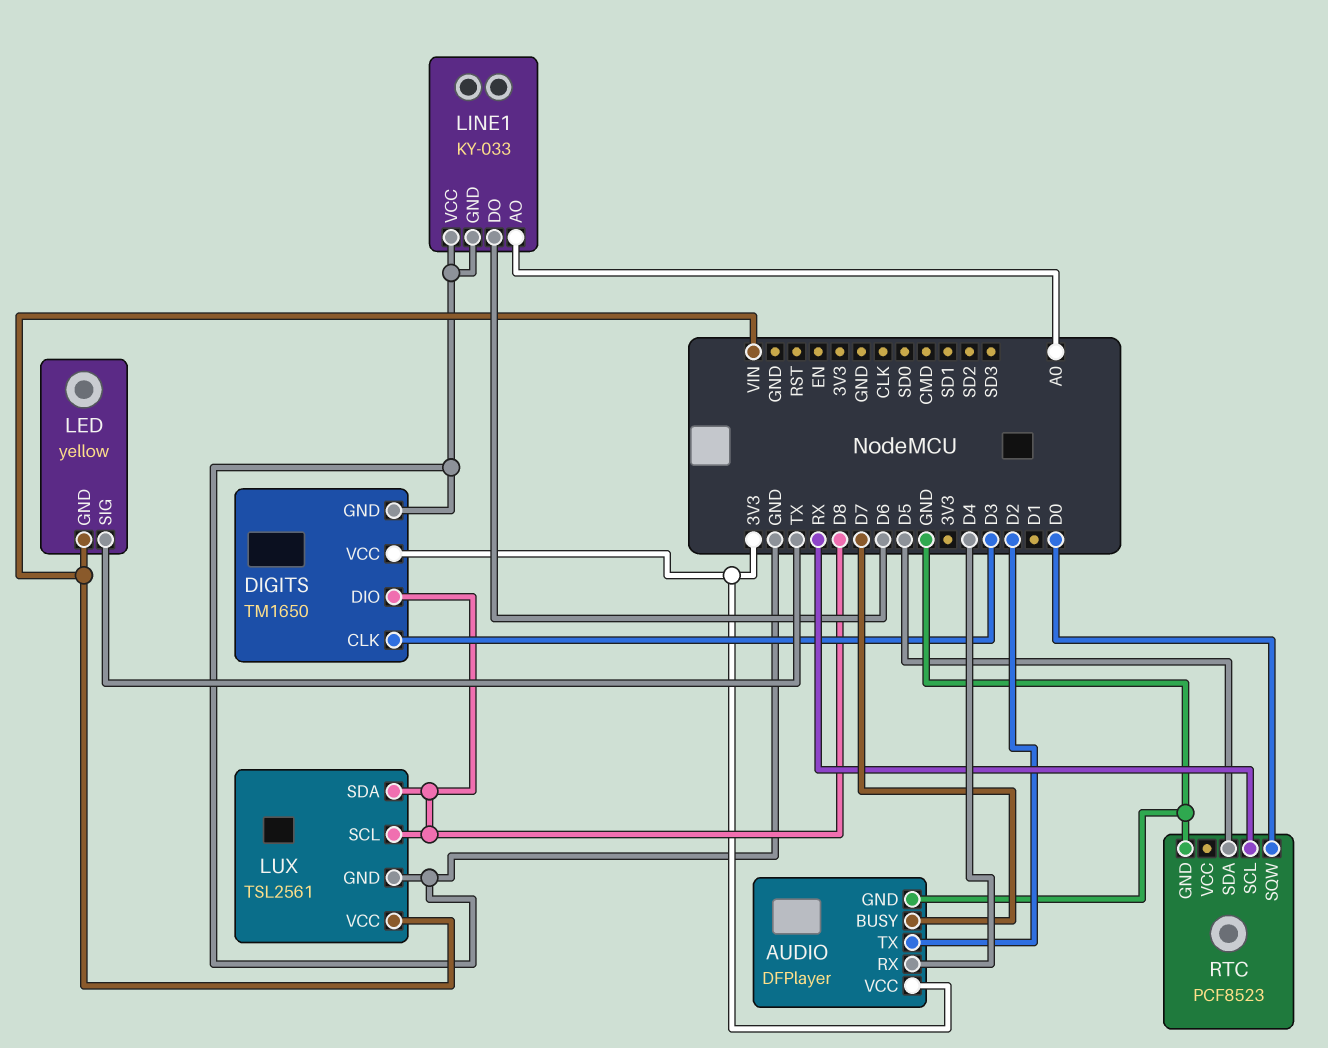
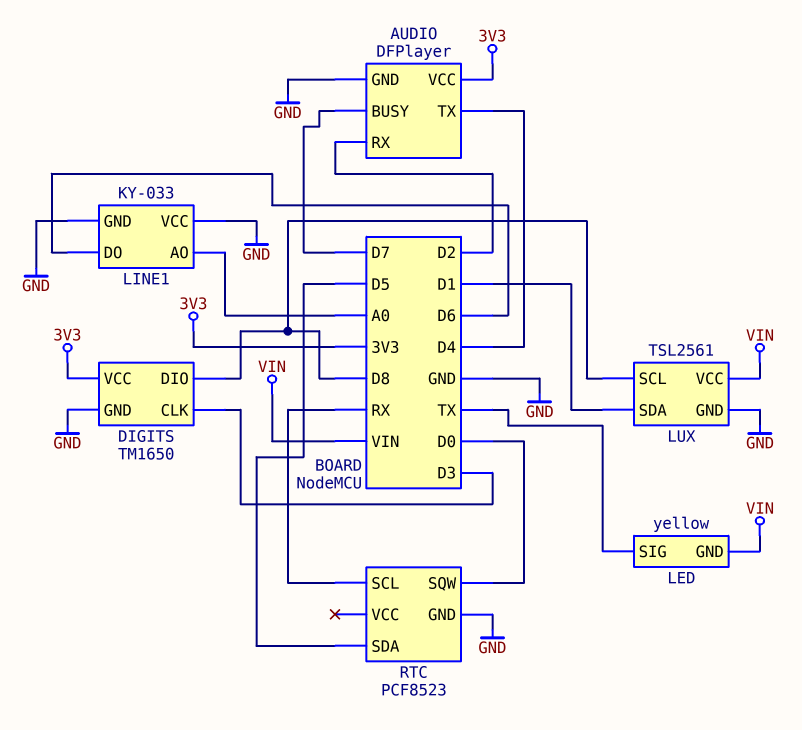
AUDIO pin RX: D4 -> D2
AUDIO pin TX: D2 -> D4
LUX pin SDA: D8 -> D1

